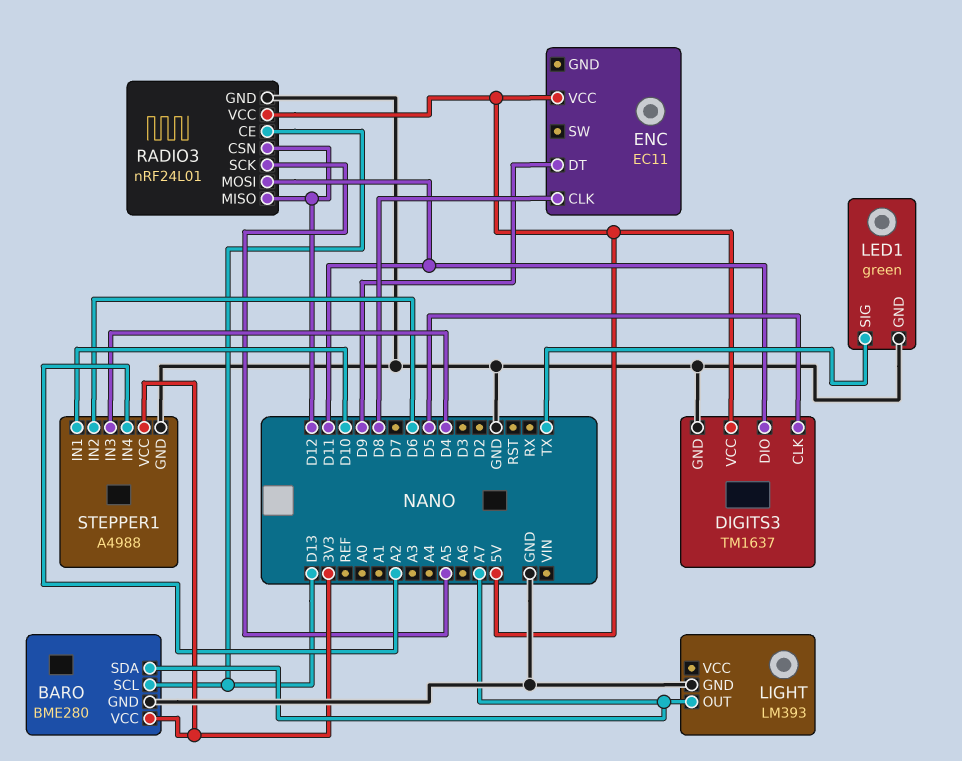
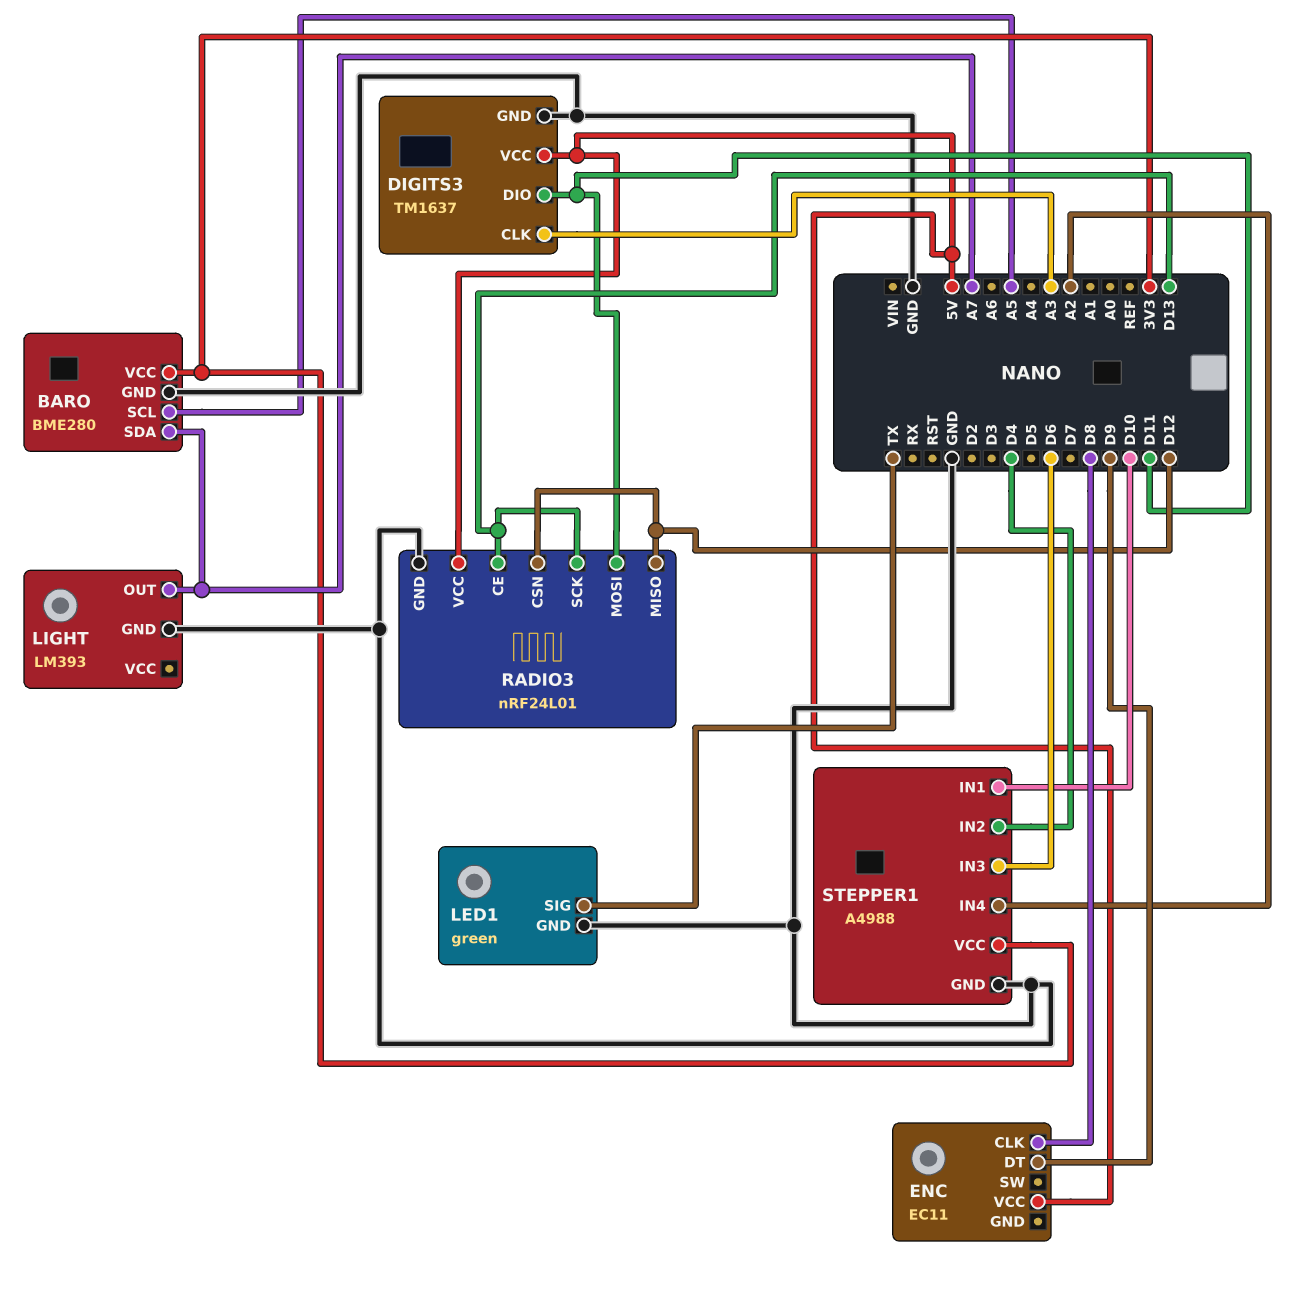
BARO pin SCL: D13 -> A5
DIGITS3 pin CLK: D5 -> A3
RADIO3 pin SCK: A5 -> D13
STEPPER1 pin IN2: D6 -> D4
STEPPER1 pin IN3: D4 -> D6

